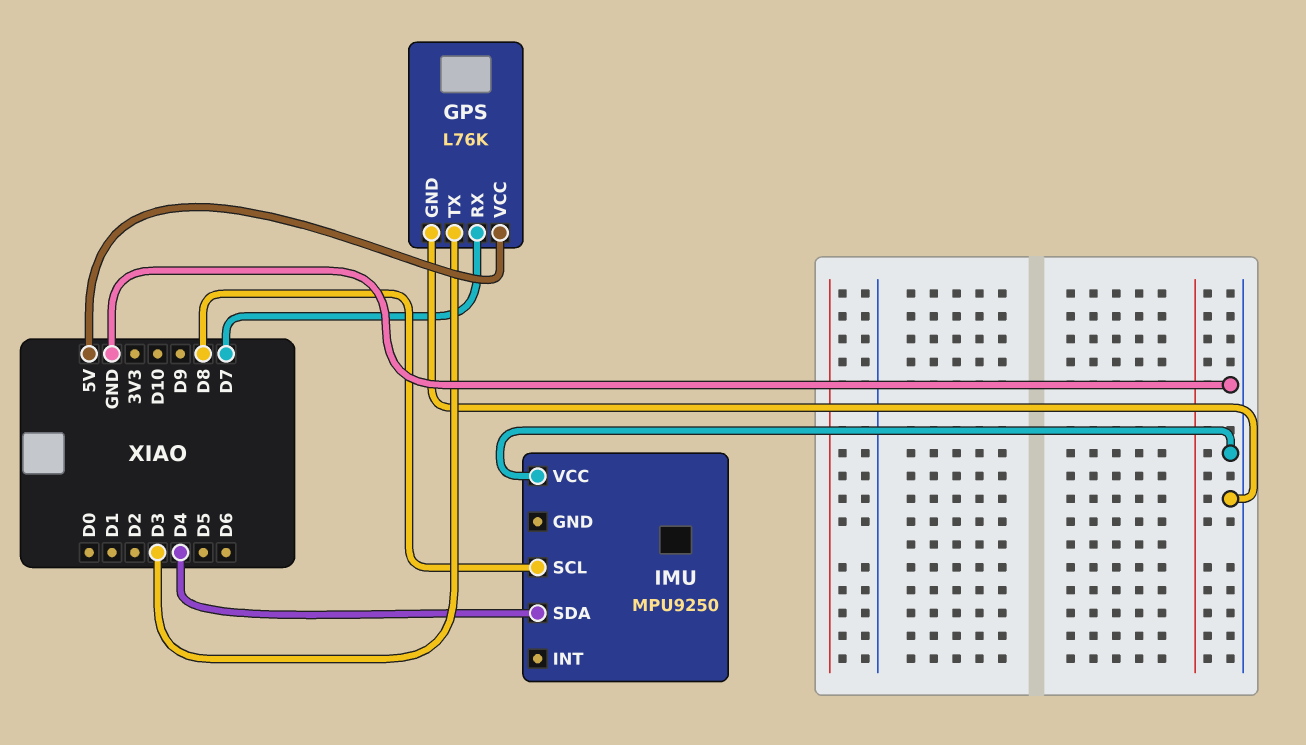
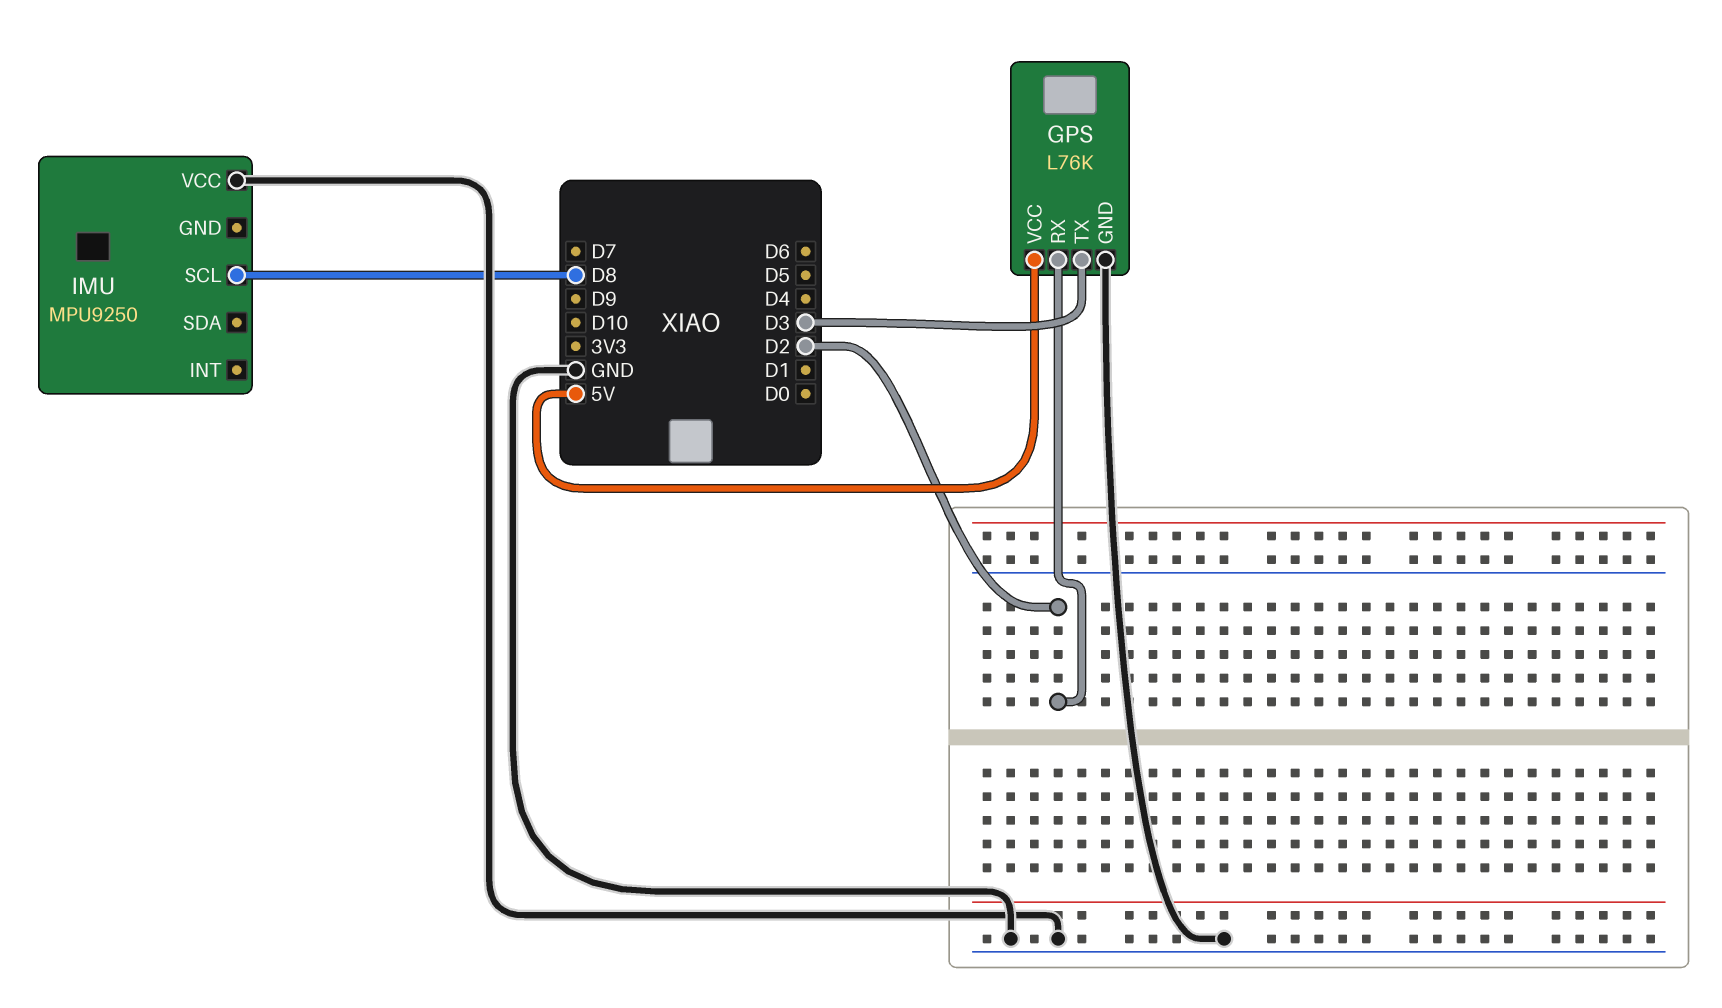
GPS pin RX: D7 -> D2
IMU pin SDA: D4 -> none

